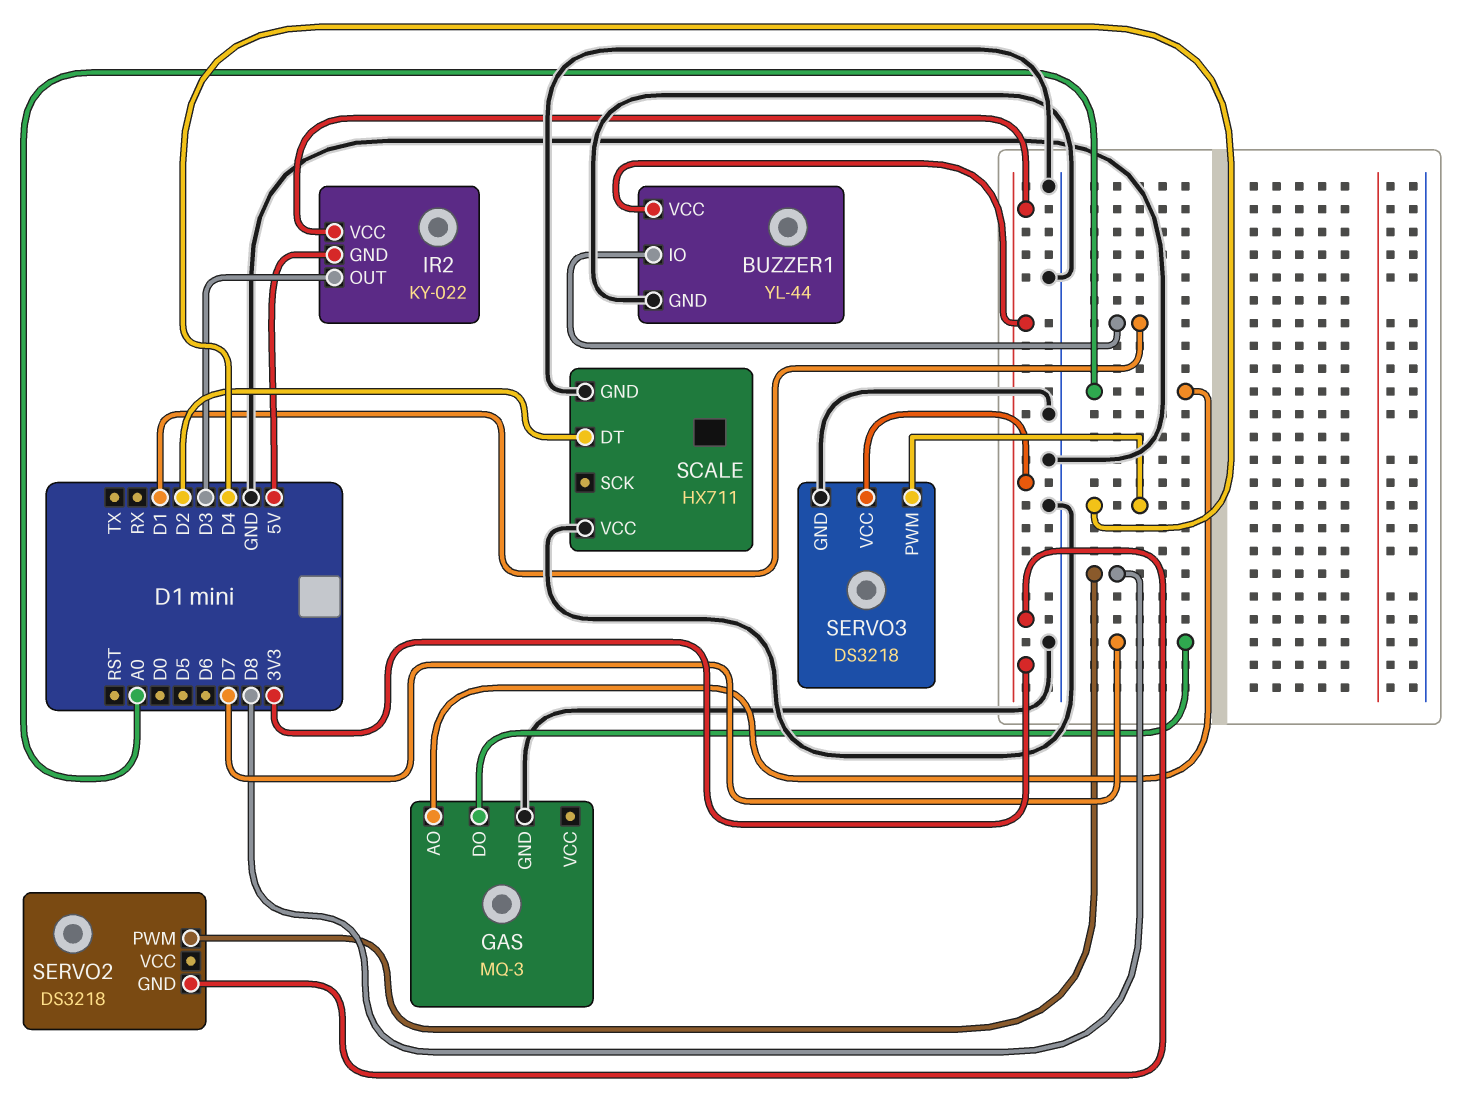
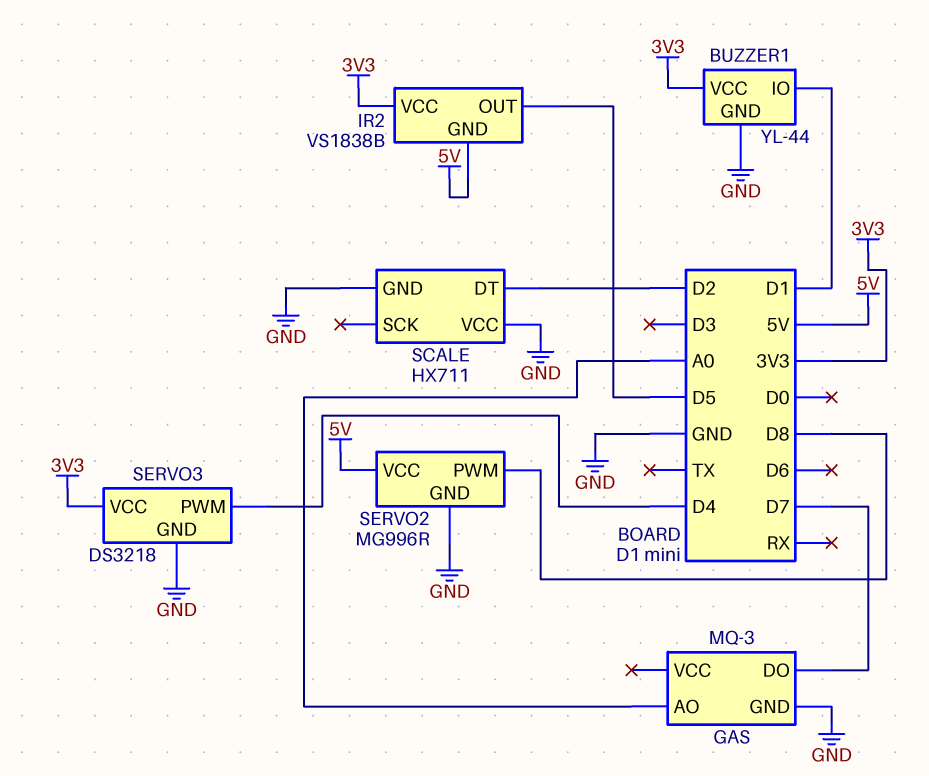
IR2: KY-022 -> VS1838B
IR2 pin OUT: D3 -> D5
SERVO2: DS3218 -> MG996R
SERVO2 pin GND: 3V3 -> GND
SERVO2 pin VCC: none -> 5V

